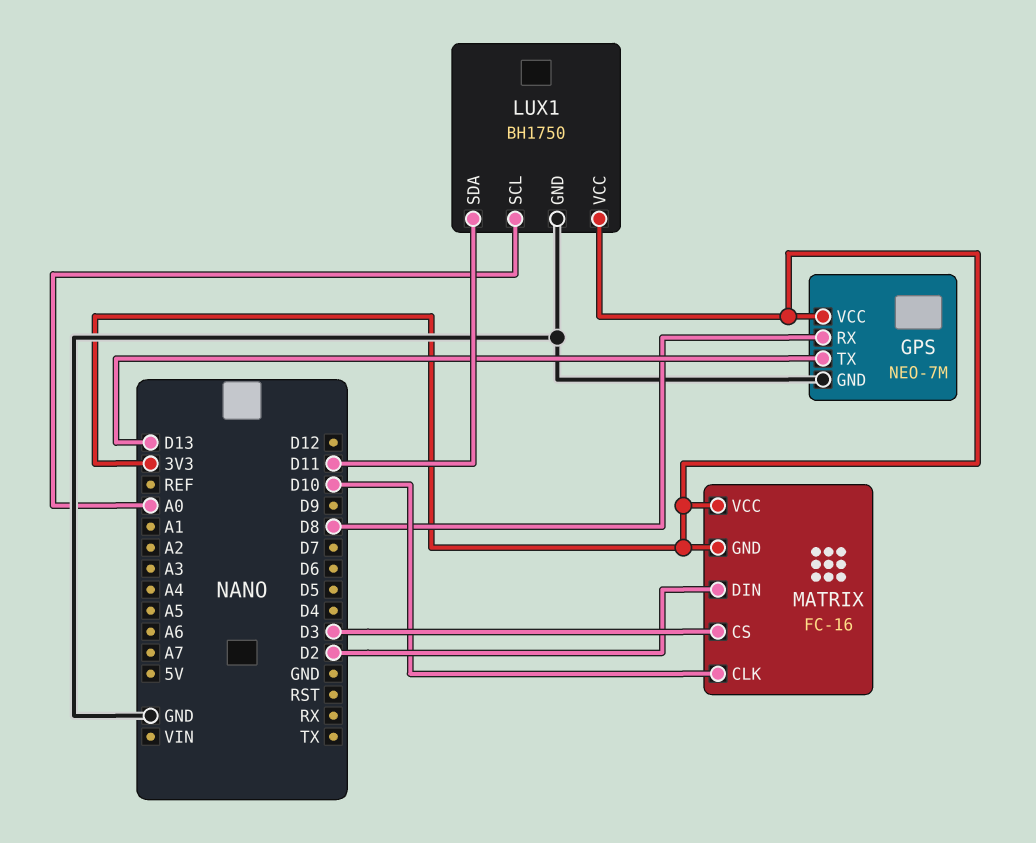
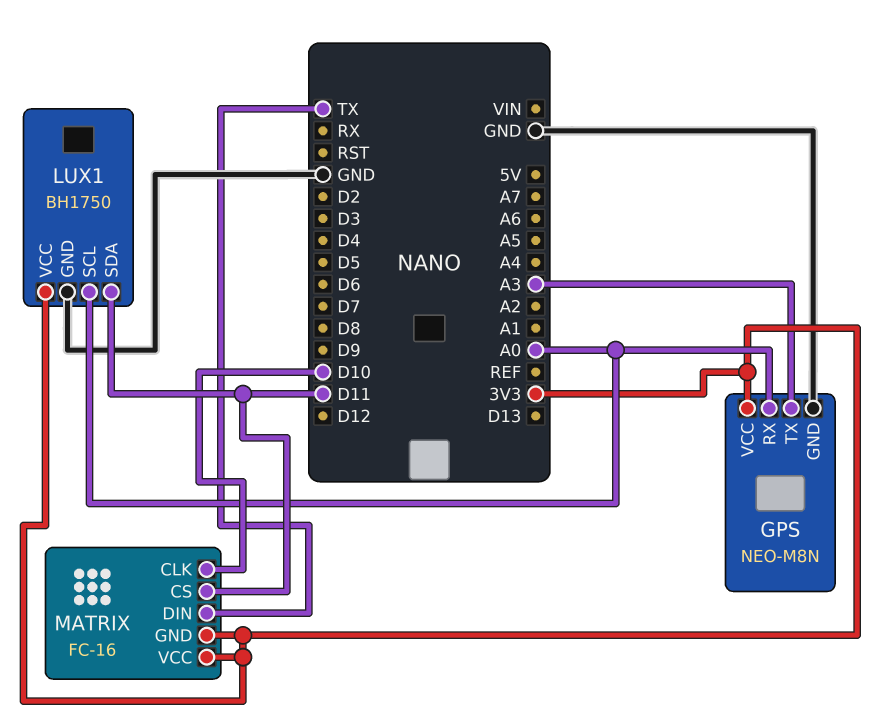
GPS: NEO-7M -> NEO-M8N
GPS pin RX: D8 -> A0
GPS pin TX: D13 -> A3
MATRIX pin CS: D3 -> D11
MATRIX pin DIN: D2 -> TX

